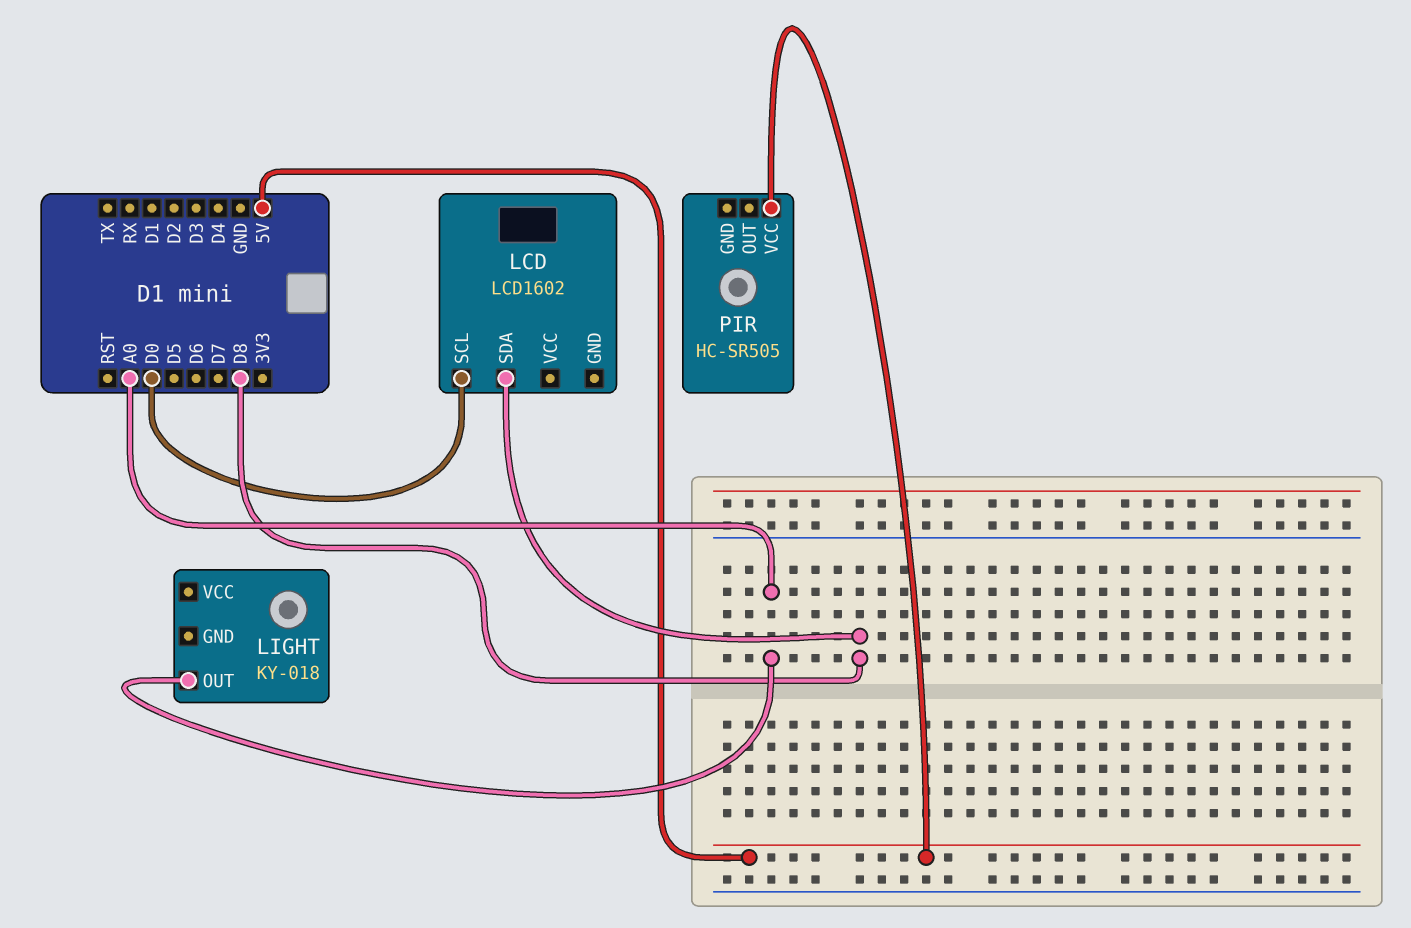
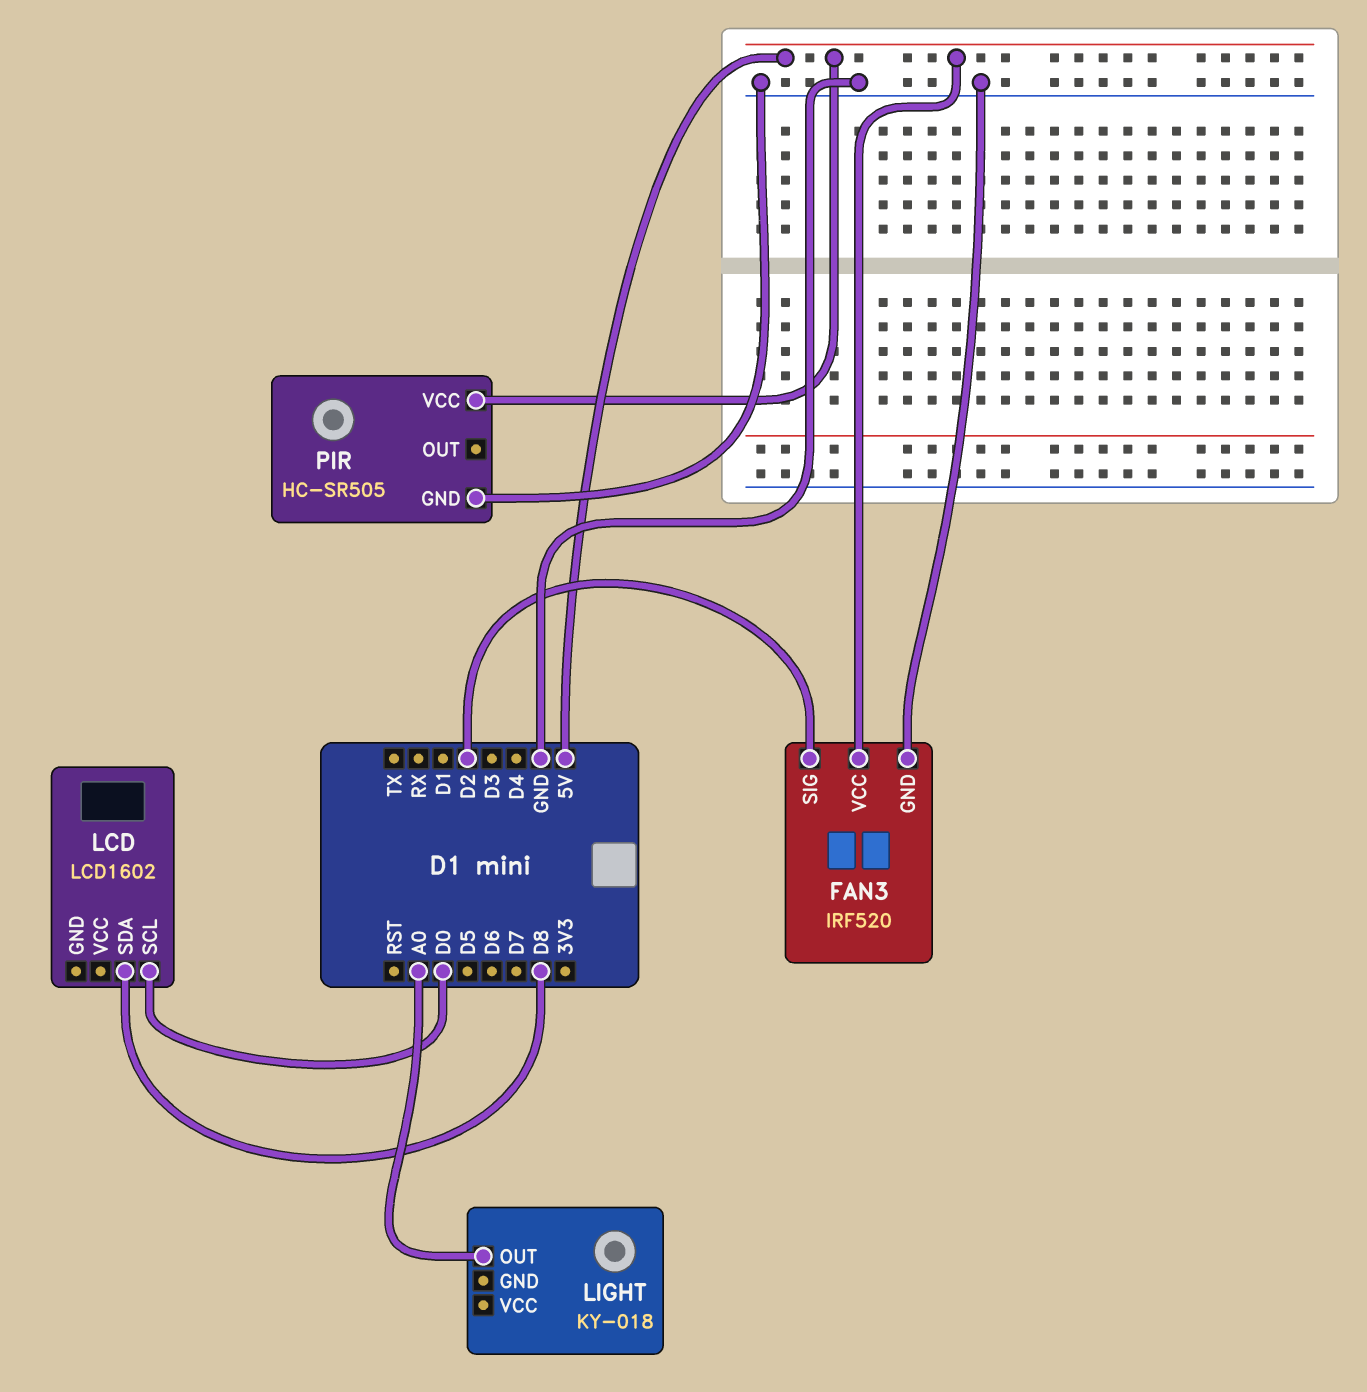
FAN3: none -> IRF520
FAN3 pin GND: none -> GND
FAN3 pin SIG: none -> D2
FAN3 pin VCC: none -> 5V
PIR pin GND: none -> GND

